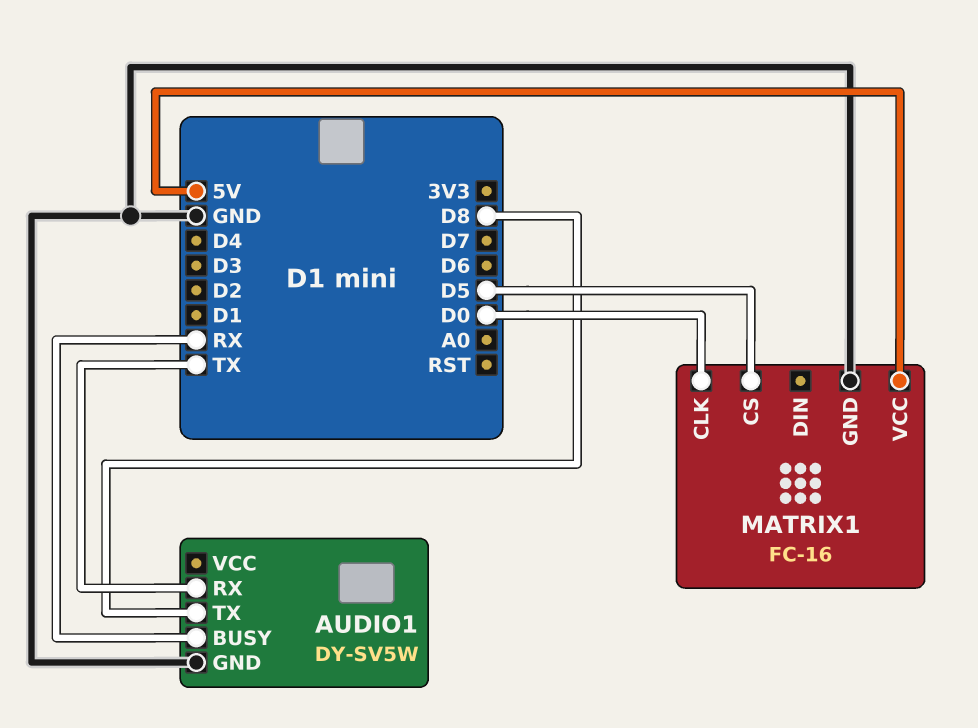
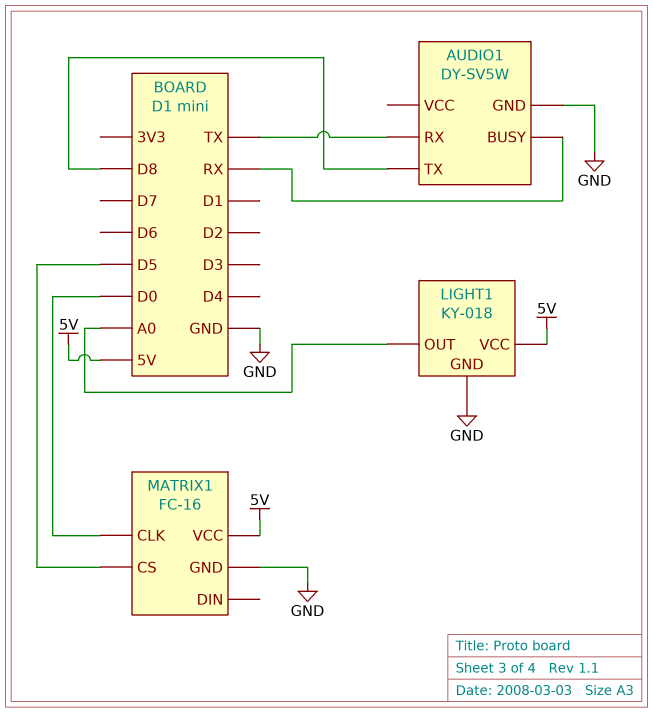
LIGHT1: none -> KY-018
LIGHT1 pin GND: none -> GND
LIGHT1 pin OUT: none -> A0
LIGHT1 pin VCC: none -> 5V

